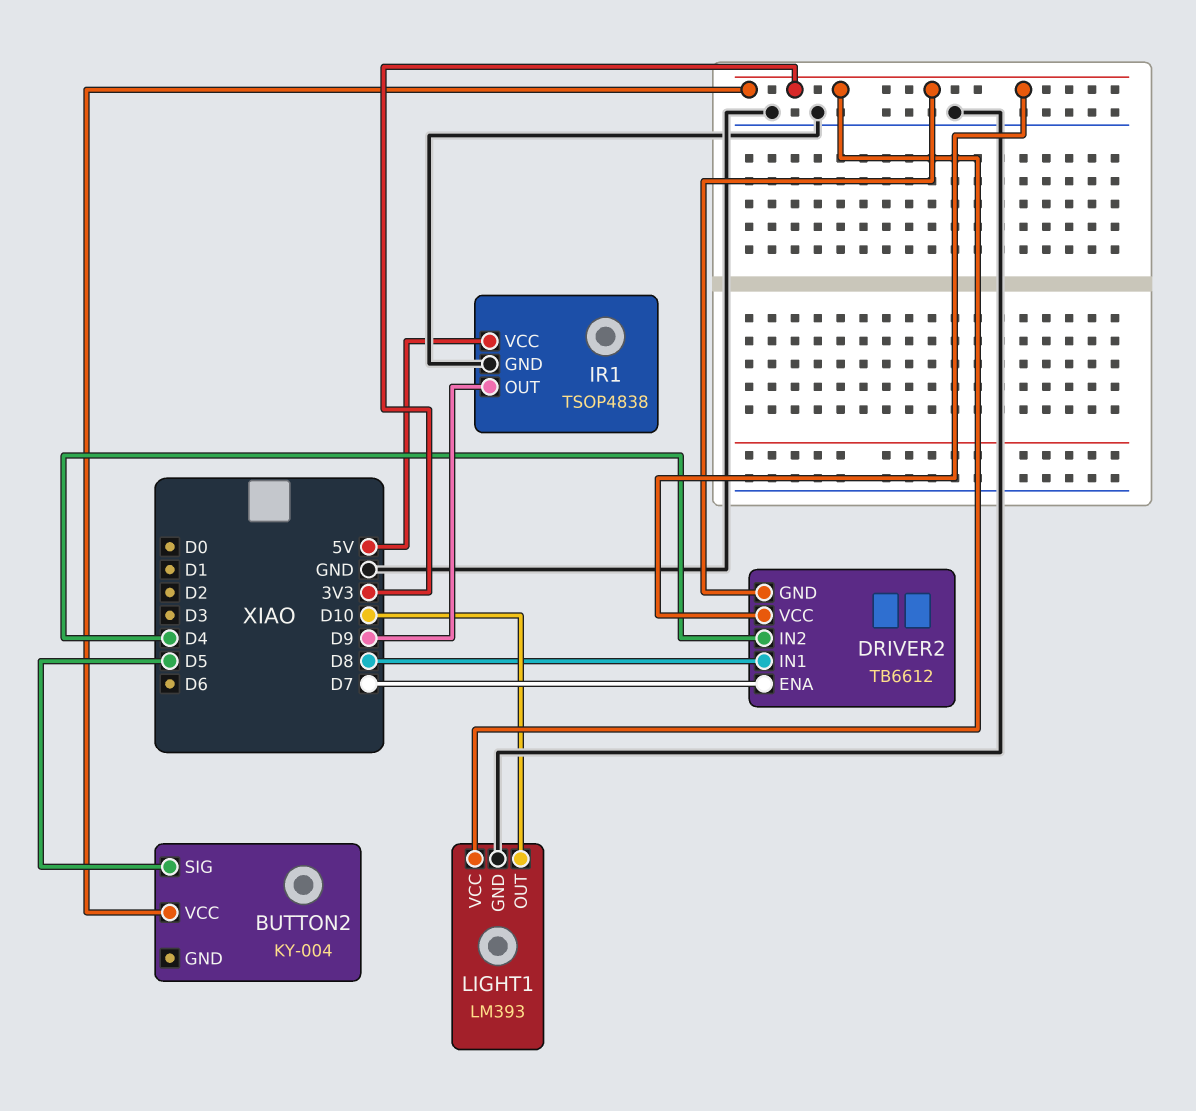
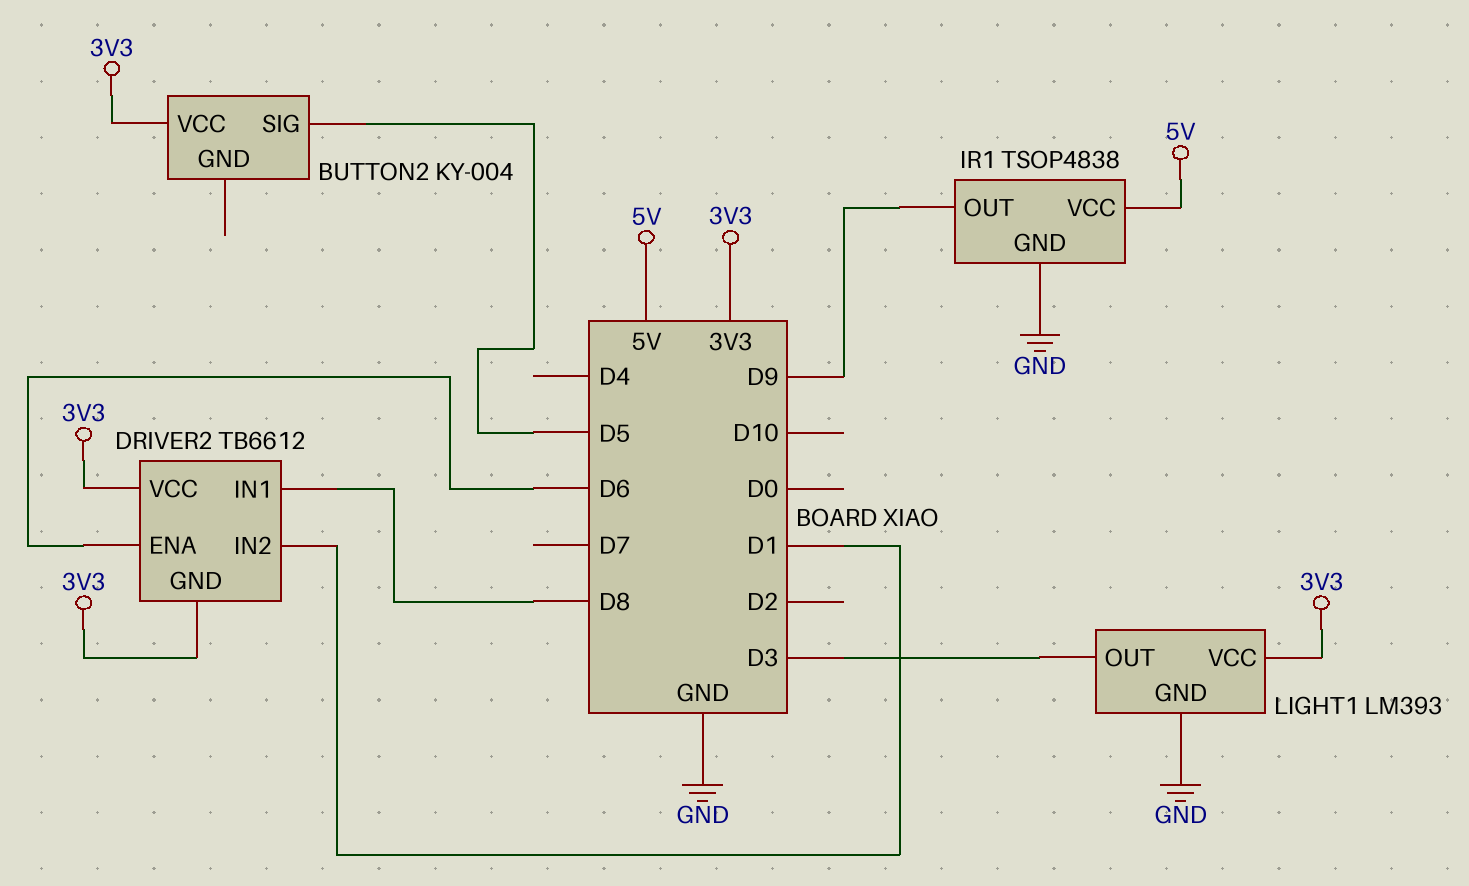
DRIVER2 pin ENA: D7 -> D6
DRIVER2 pin IN2: D4 -> D1
LIGHT1 pin OUT: D10 -> D3

